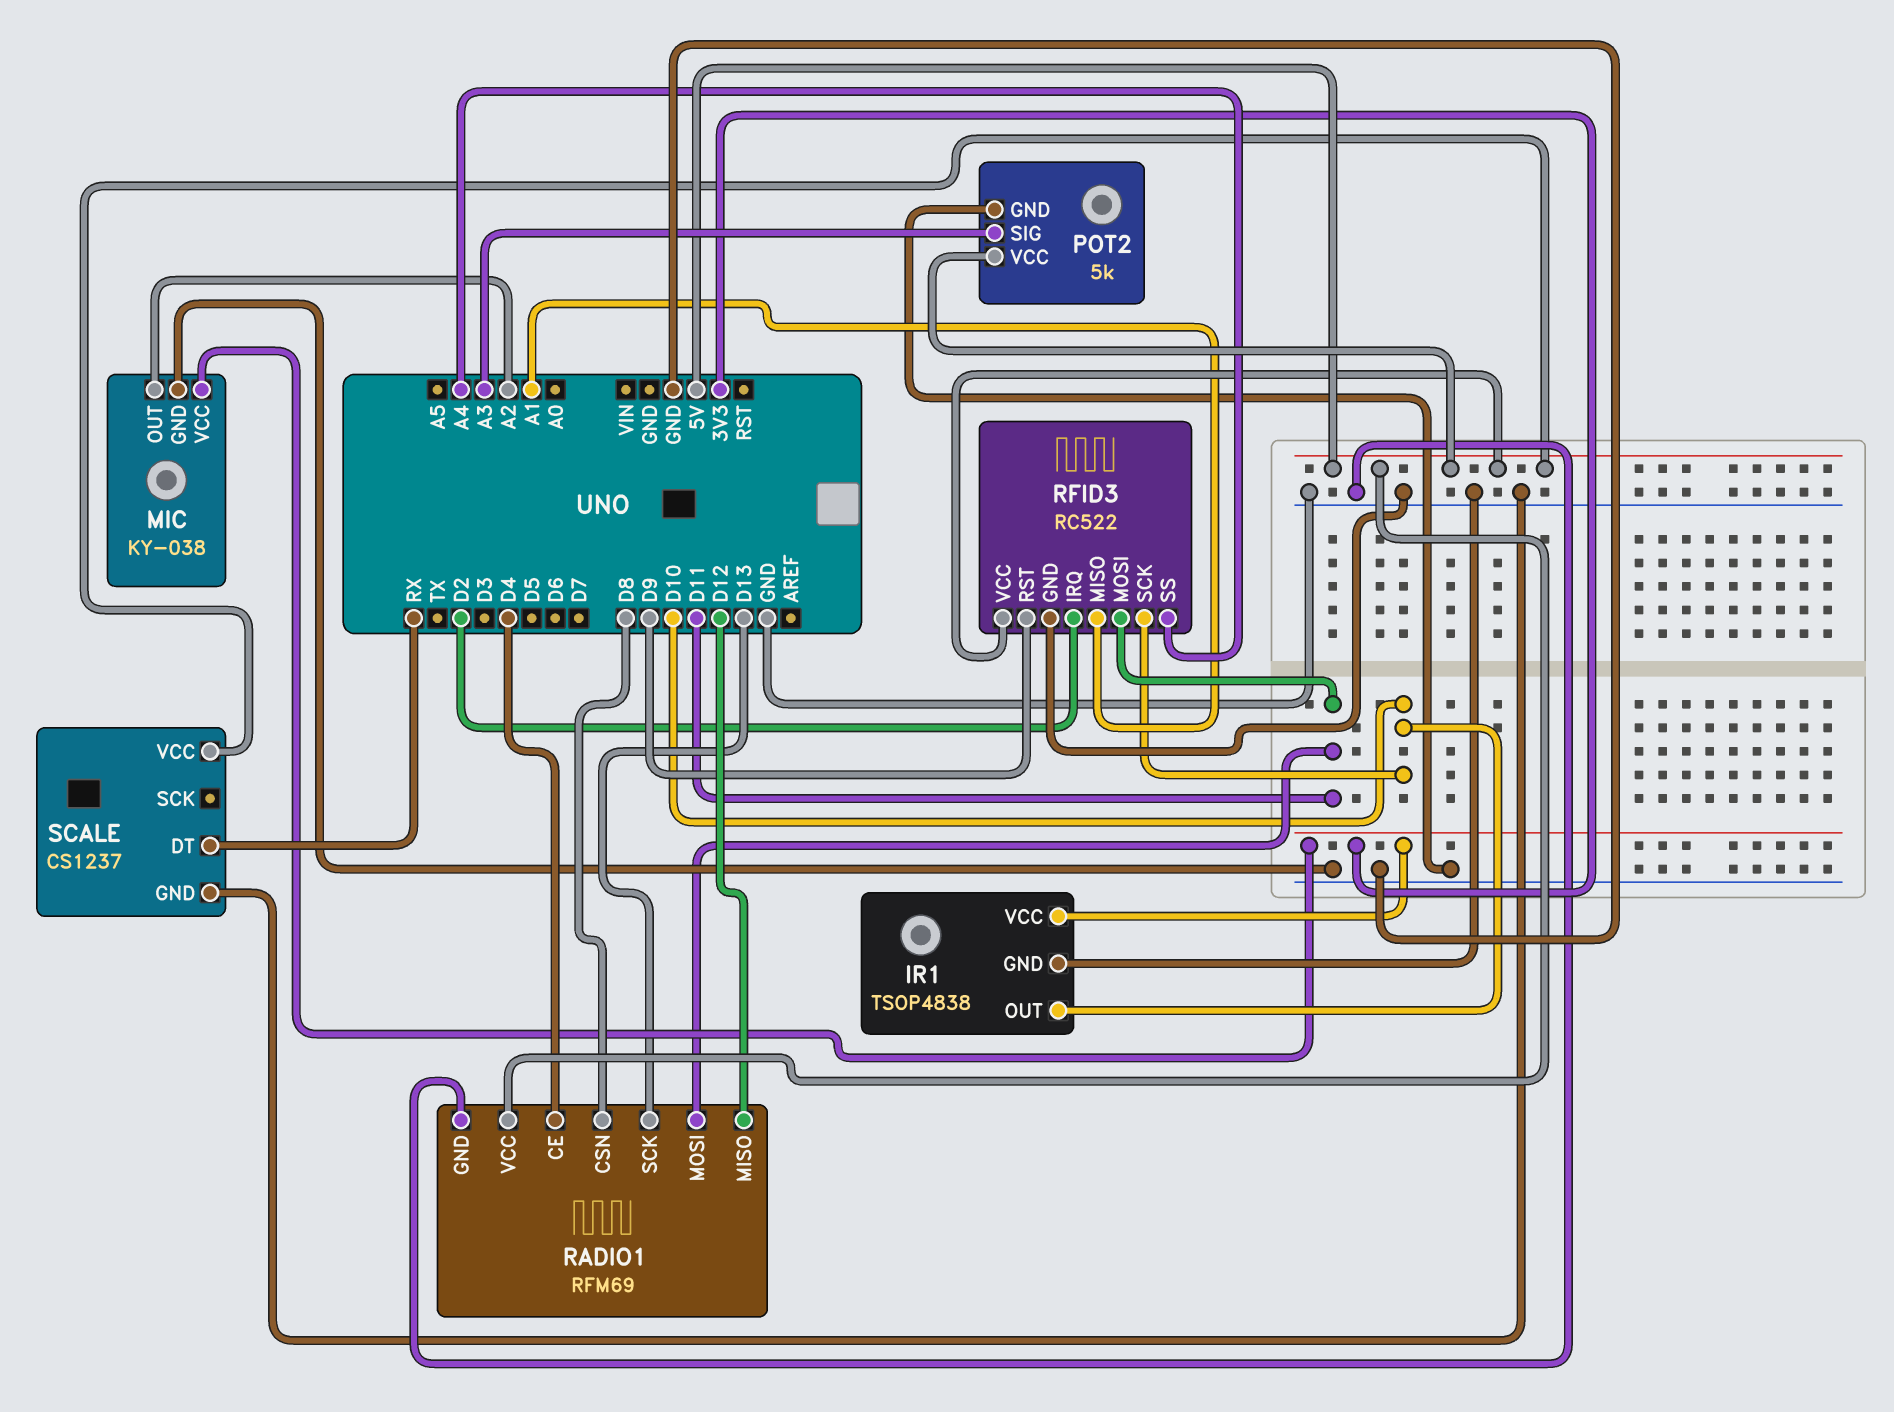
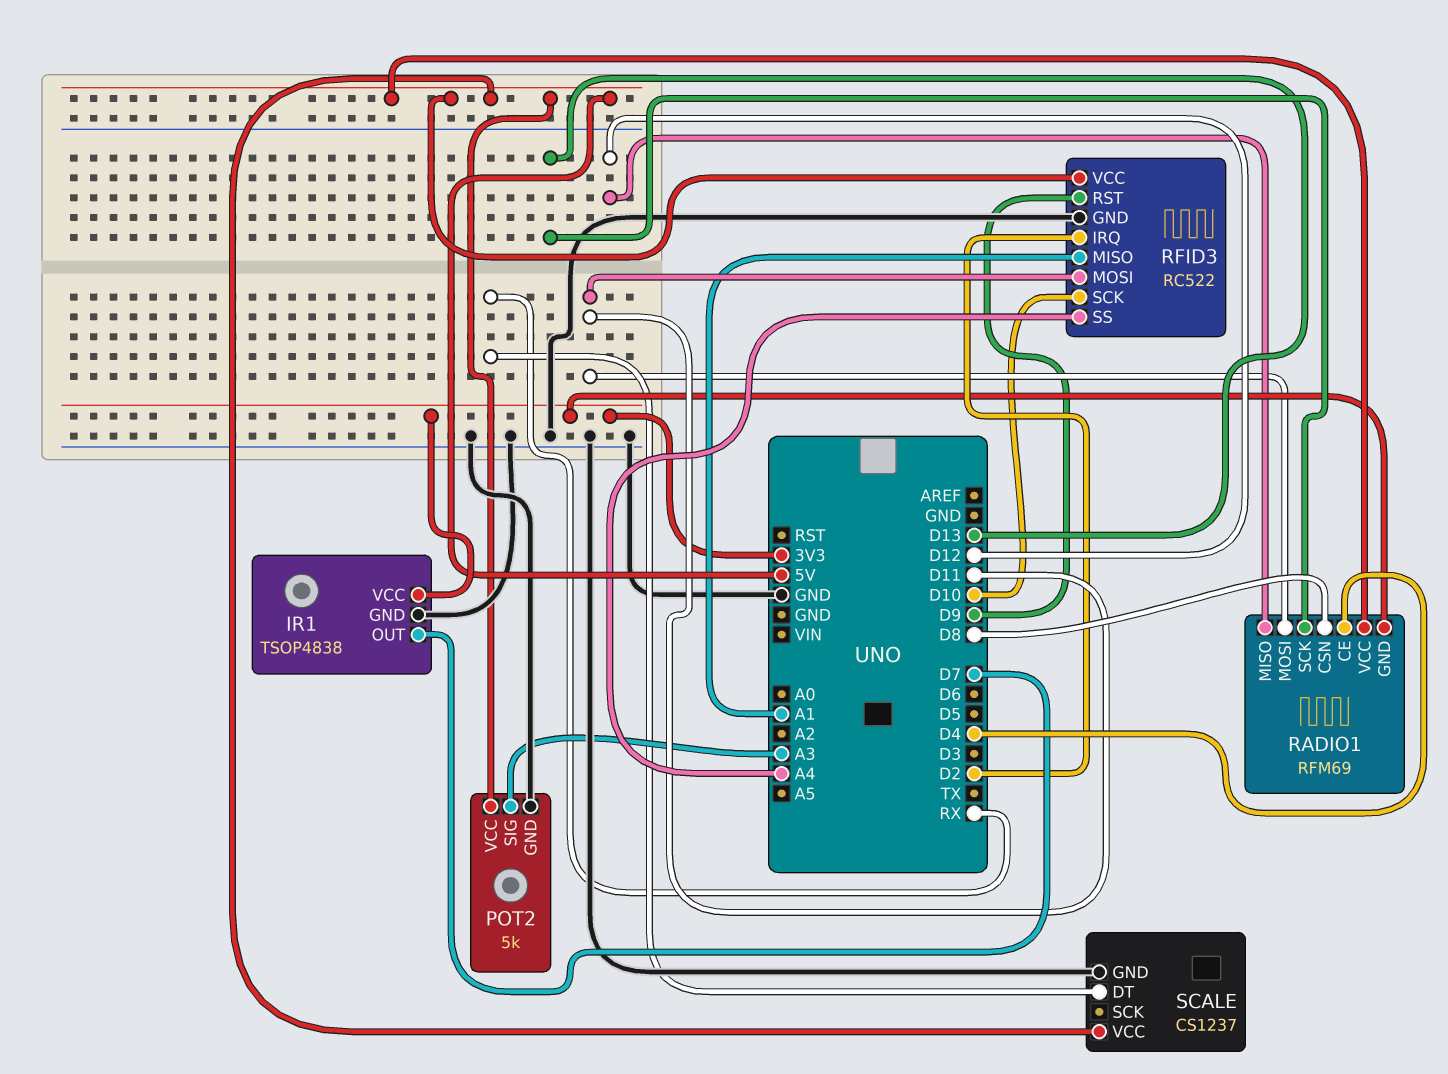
IR1 pin OUT: D10 -> D7
MIC: KY-038 -> none
MIC pin GND: GND -> none
MIC pin OUT: A2 -> none
MIC pin VCC: 3V3 -> none
RADIO1 pin GND: GND -> 3V3

